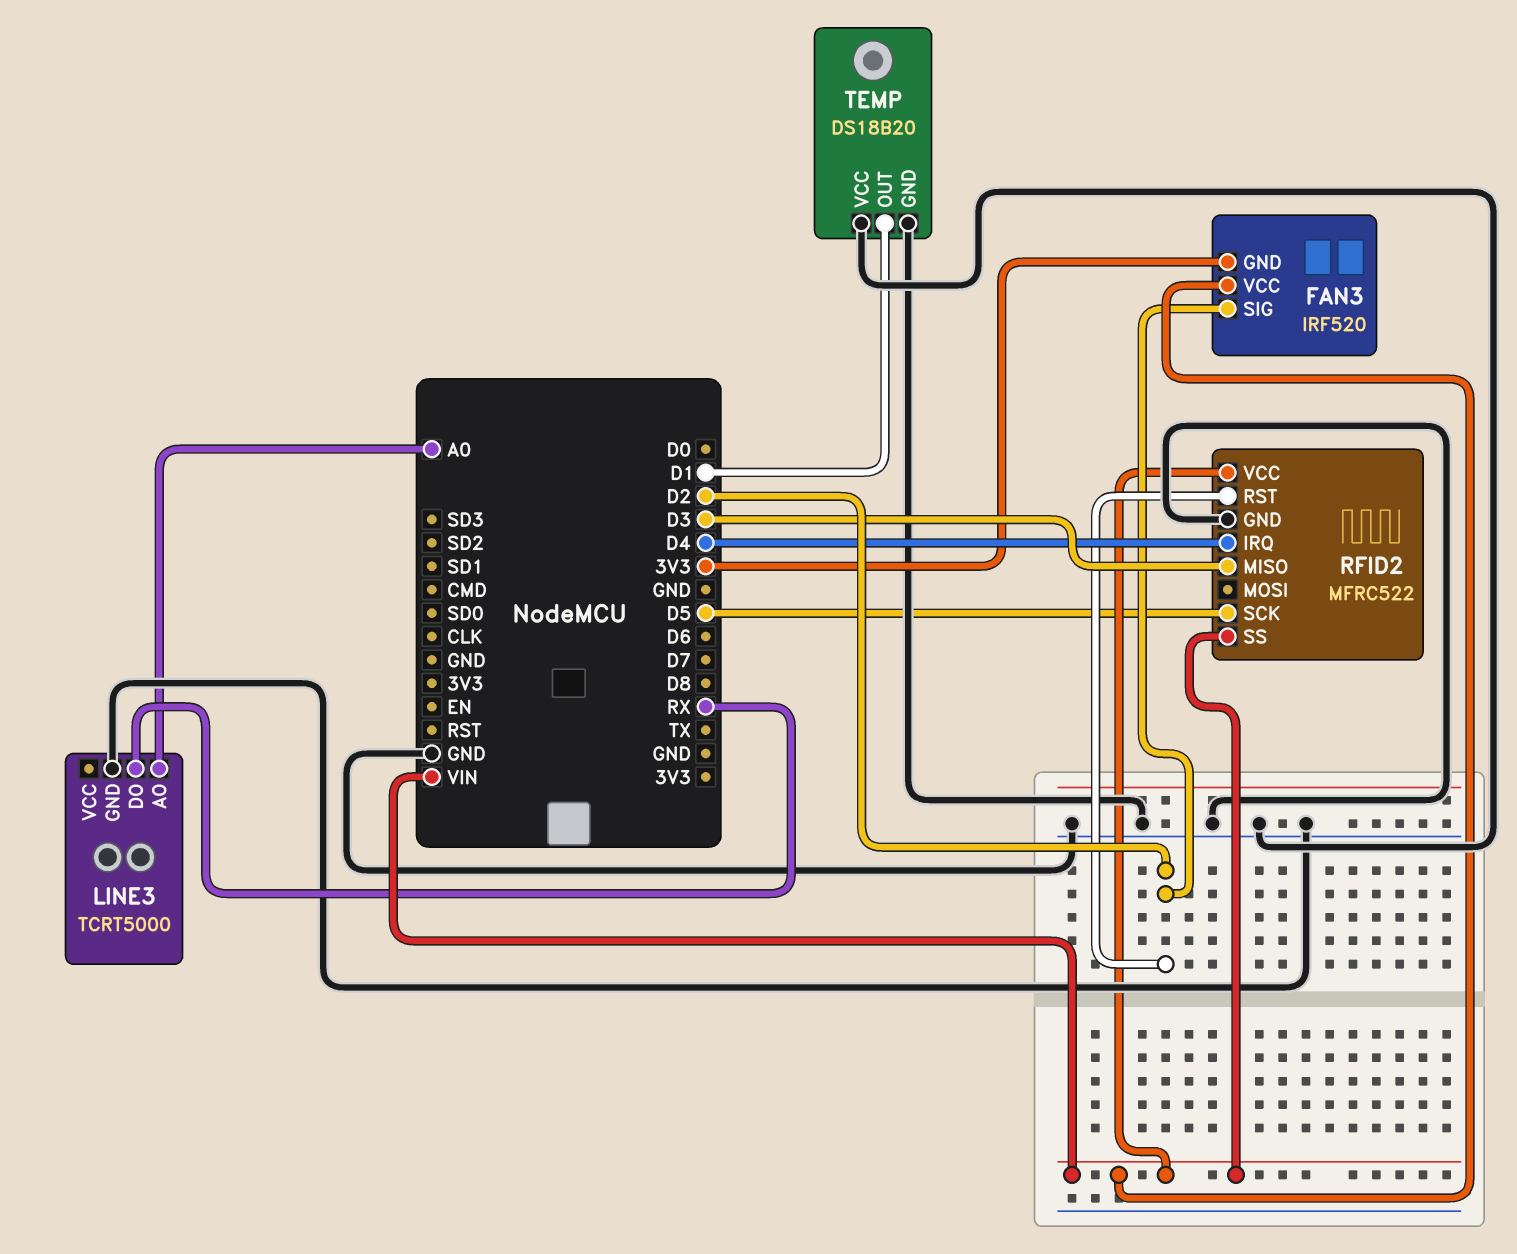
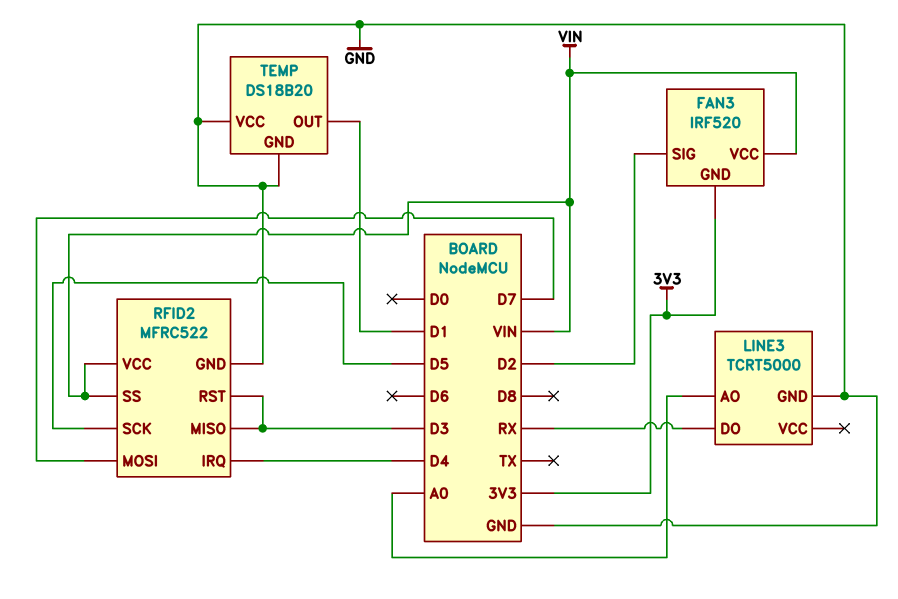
RFID2 pin MOSI: none -> D7
RFID2 pin RST: D2 -> D3

